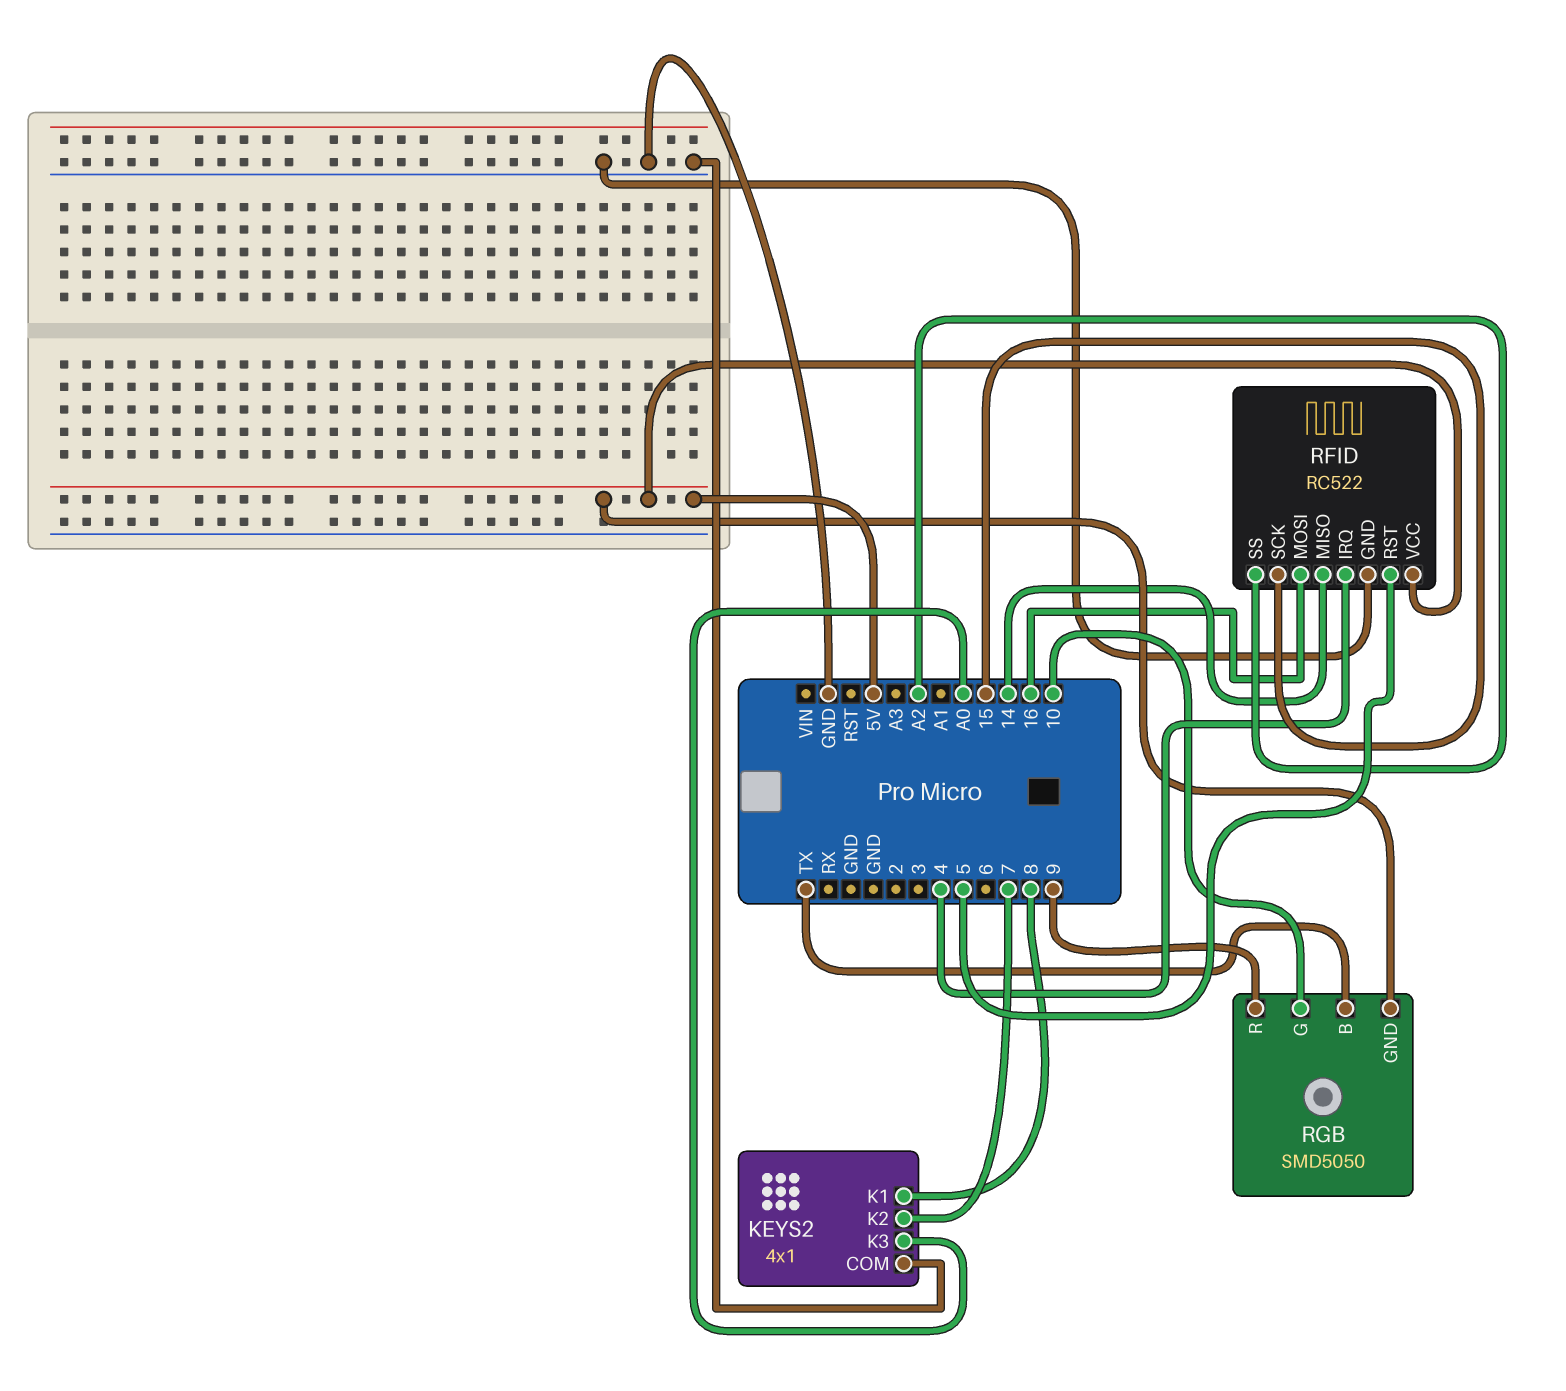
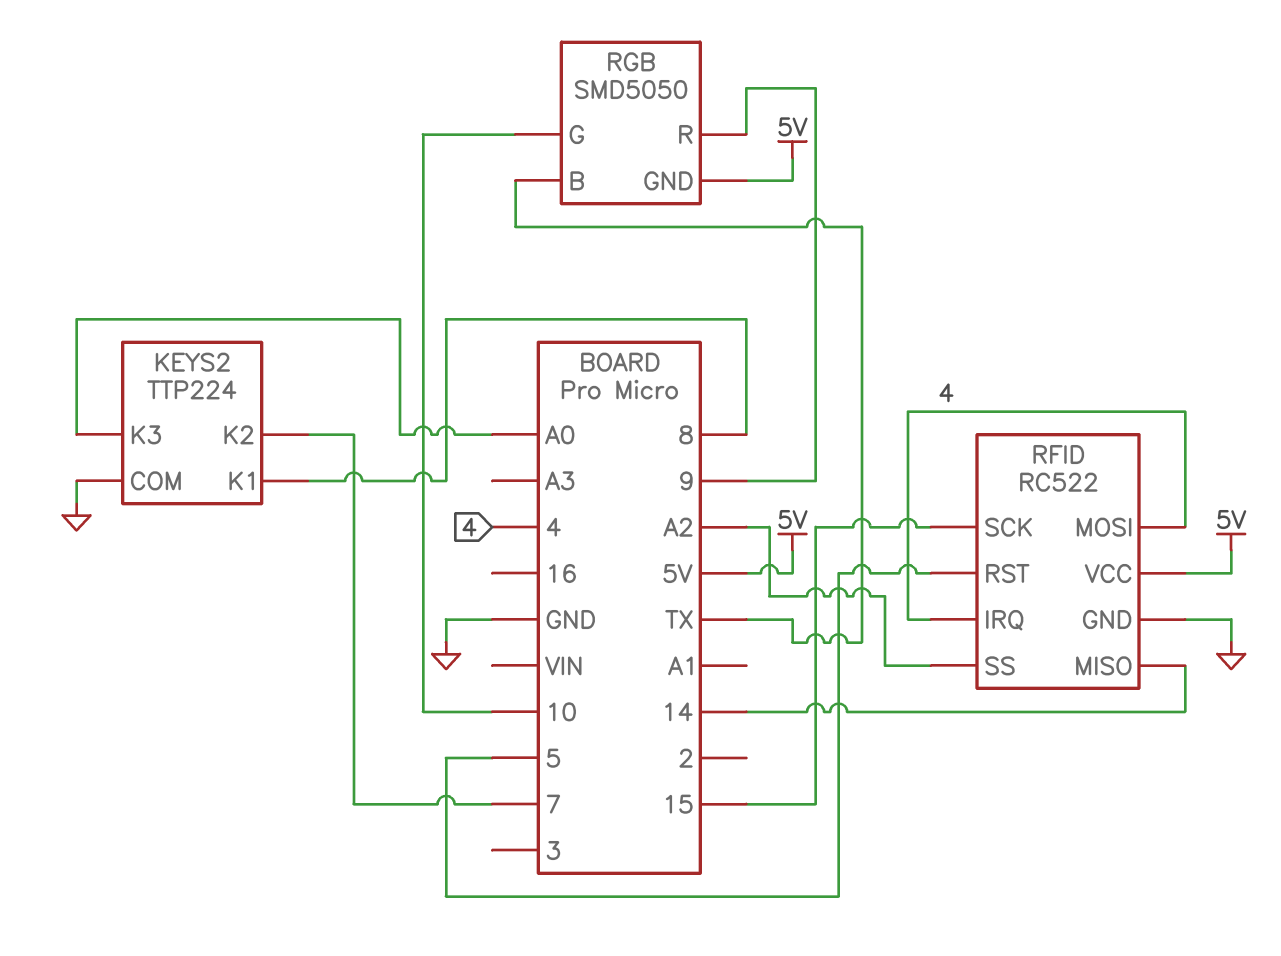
KEYS2: 4x1 -> TTP224
RFID pin MOSI: 16 -> 4

